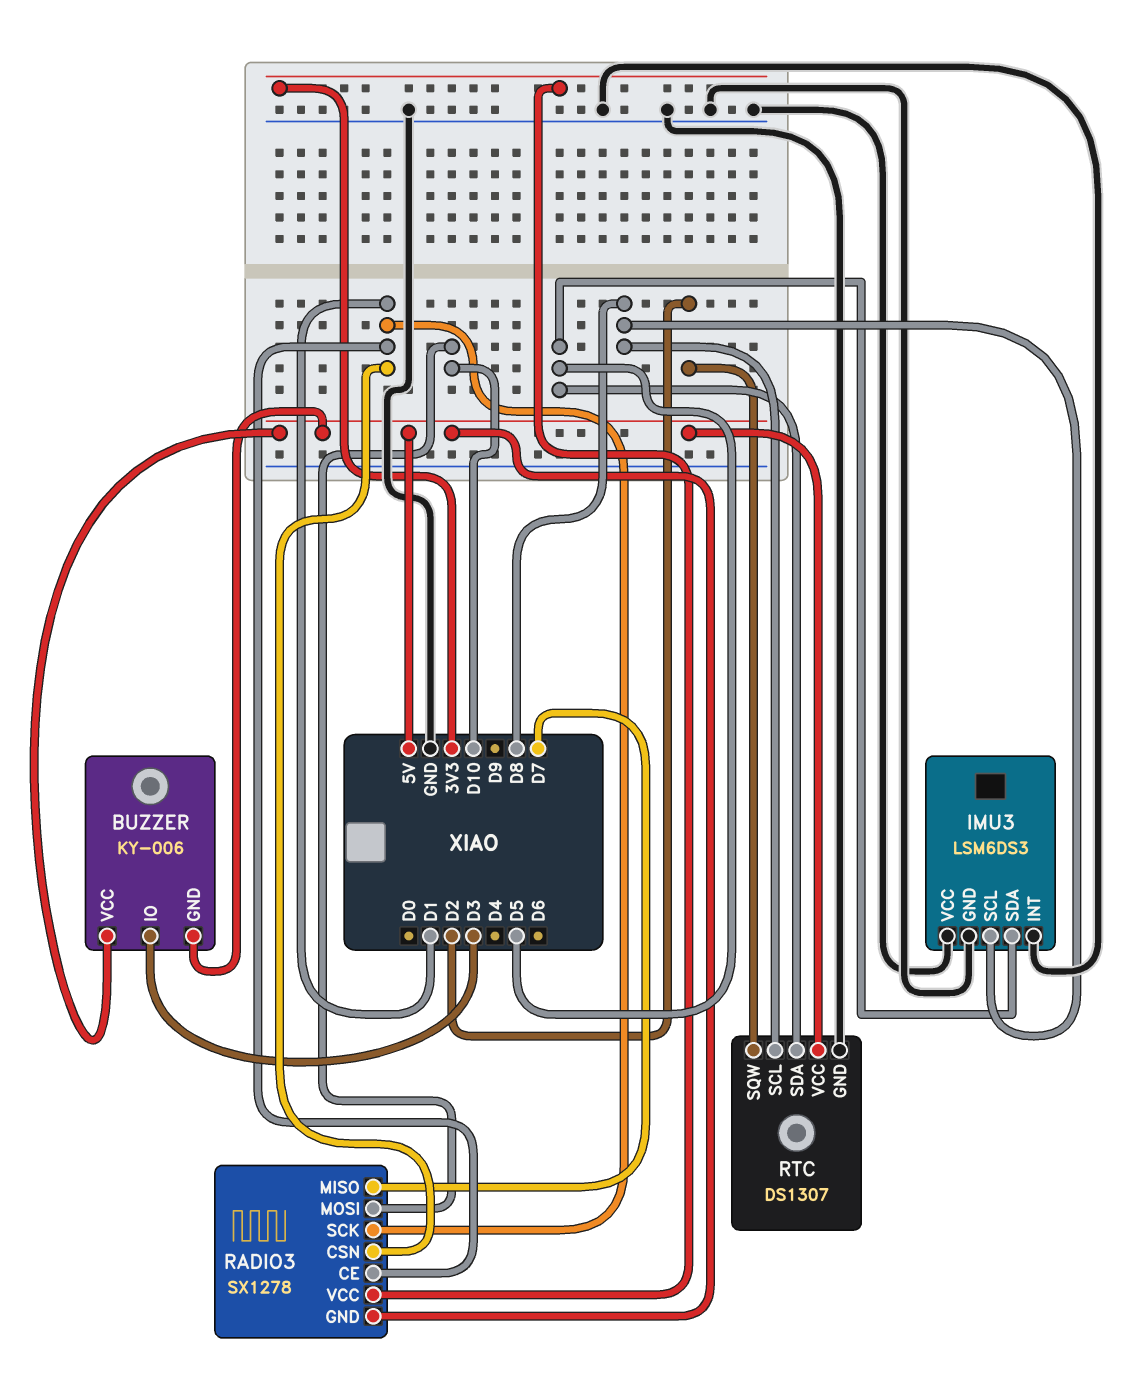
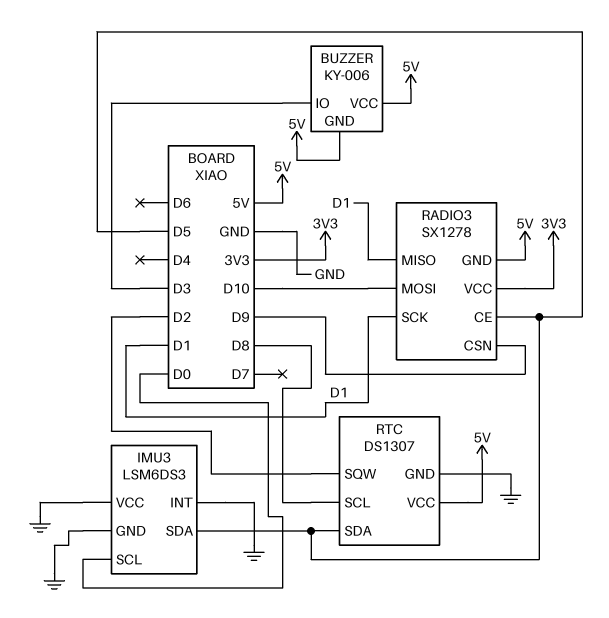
IMU3 pin SCL: D8 -> D0
RADIO3 pin CE: D1 -> D5
RADIO3 pin CSN: D1 -> D9
RADIO3 pin MISO: D7 -> D1

